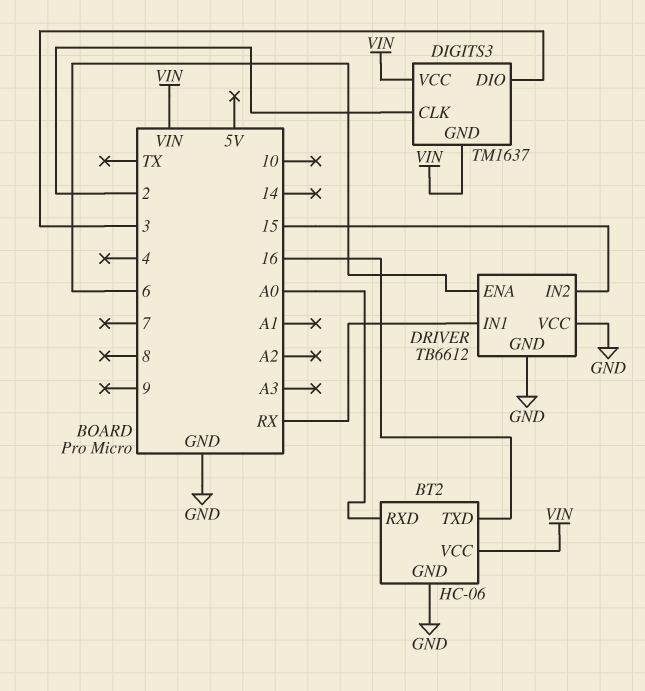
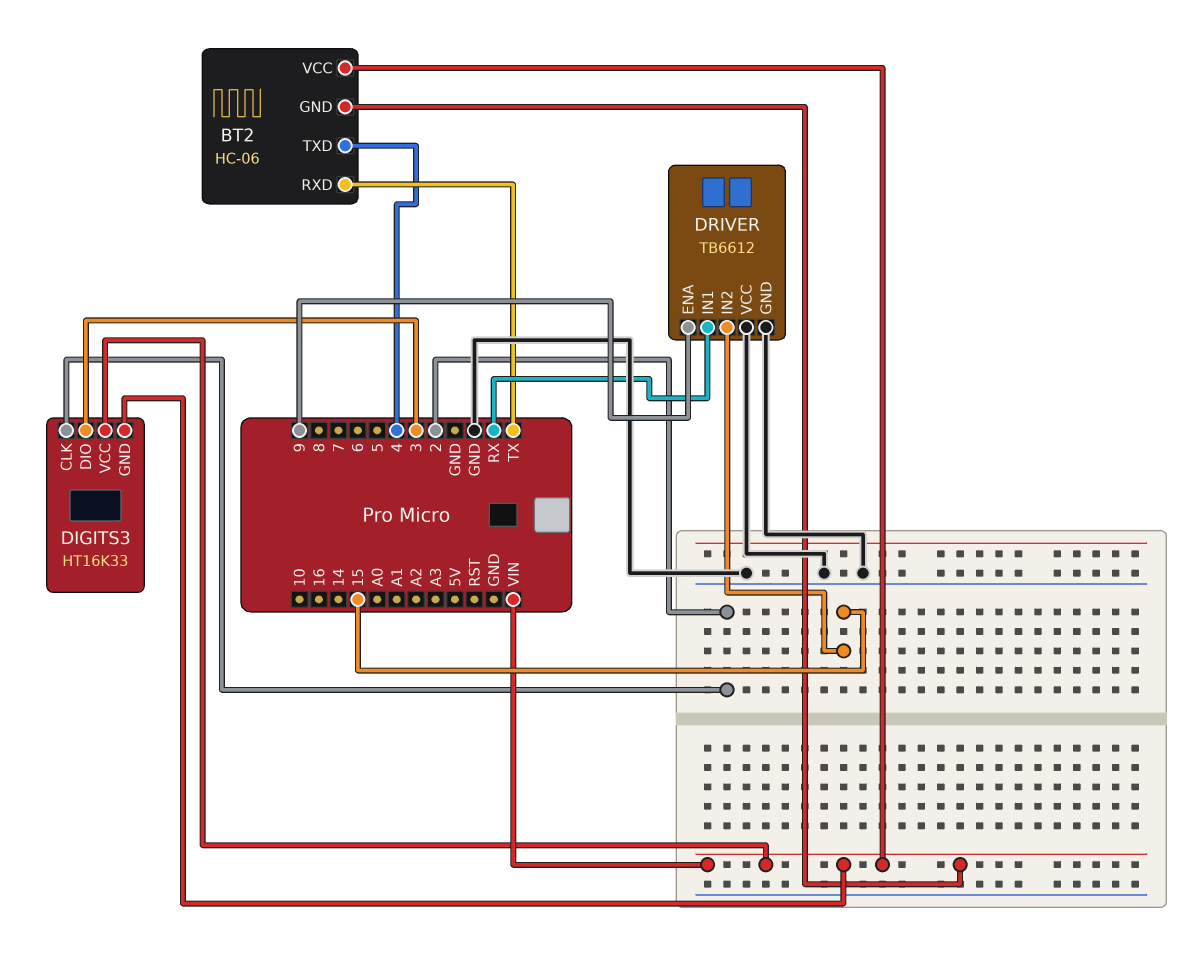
BT2 pin GND: GND -> VIN
BT2 pin RXD: A0 -> TX
BT2 pin TXD: 16 -> 4
DIGITS3: TM1637 -> HT16K33
DRIVER pin ENA: 6 -> 9

